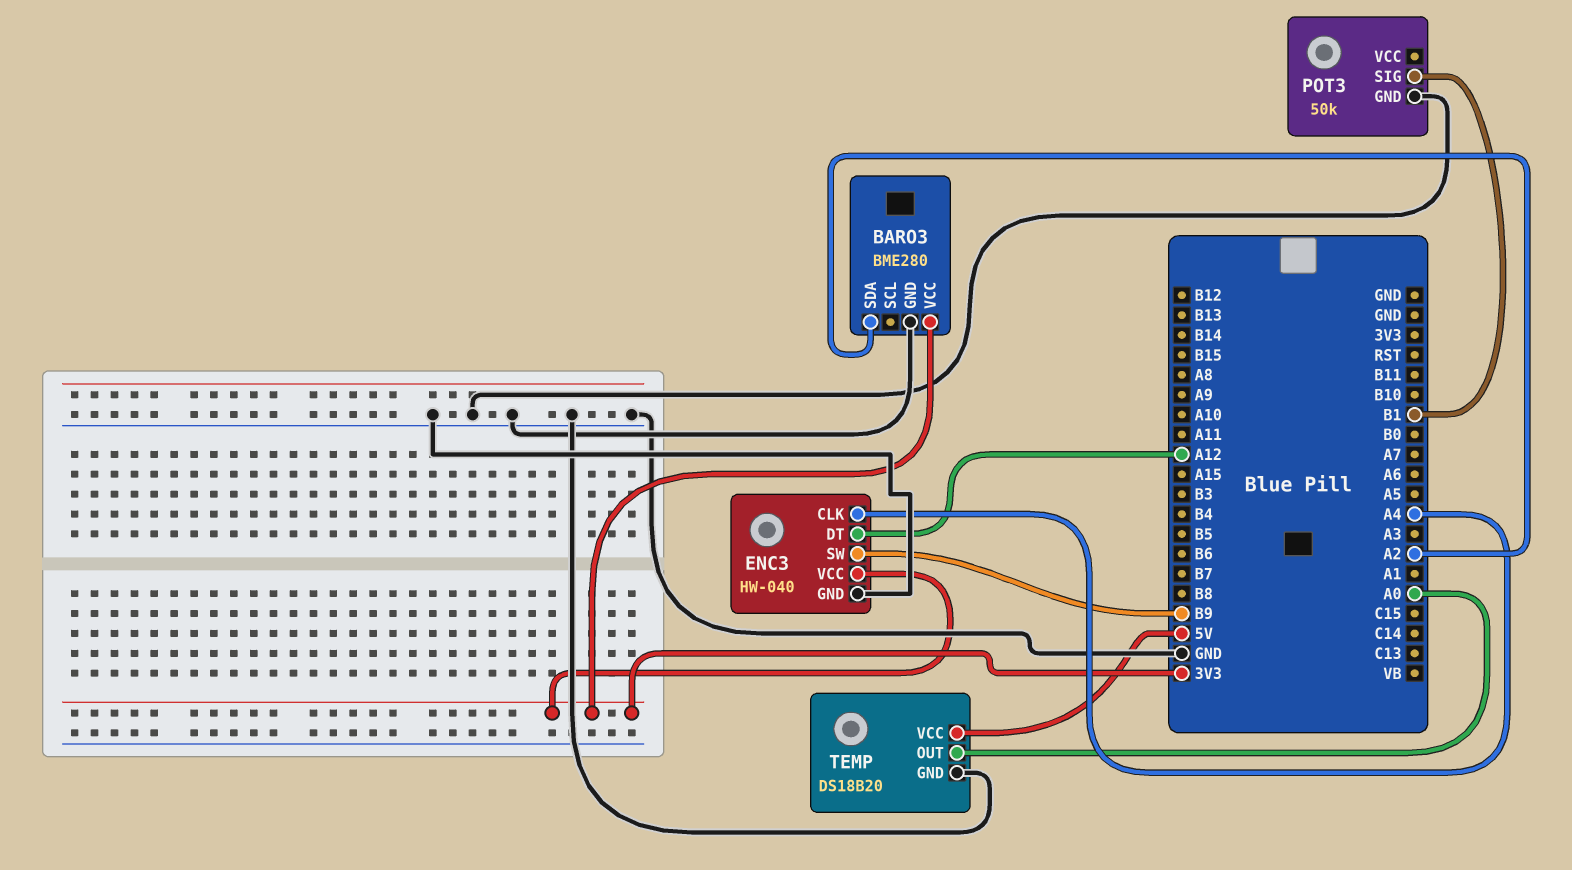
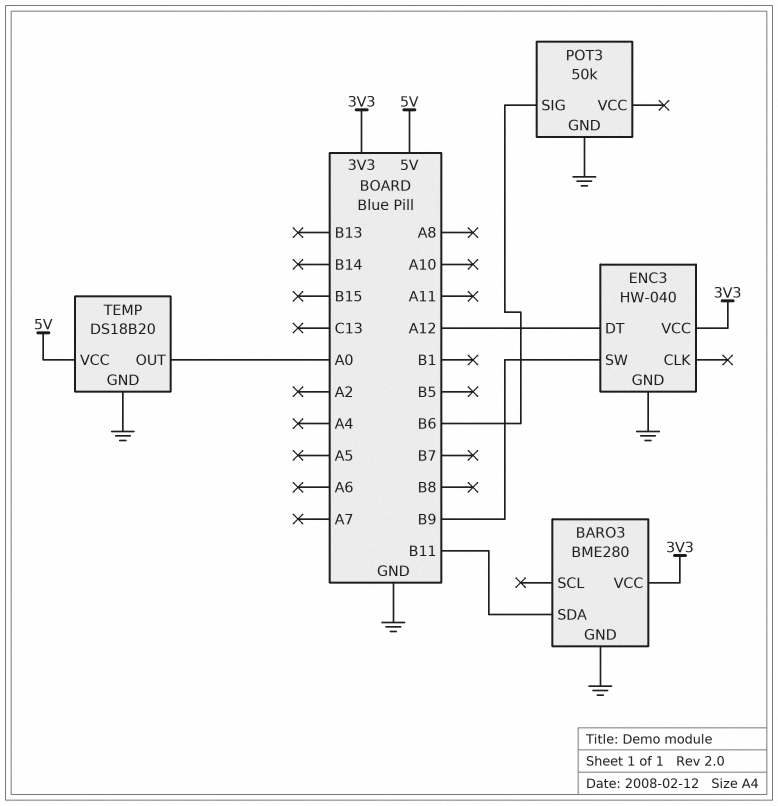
BARO3 pin SDA: A2 -> B11
ENC3 pin CLK: A4 -> none
POT3 pin SIG: B1 -> B6

